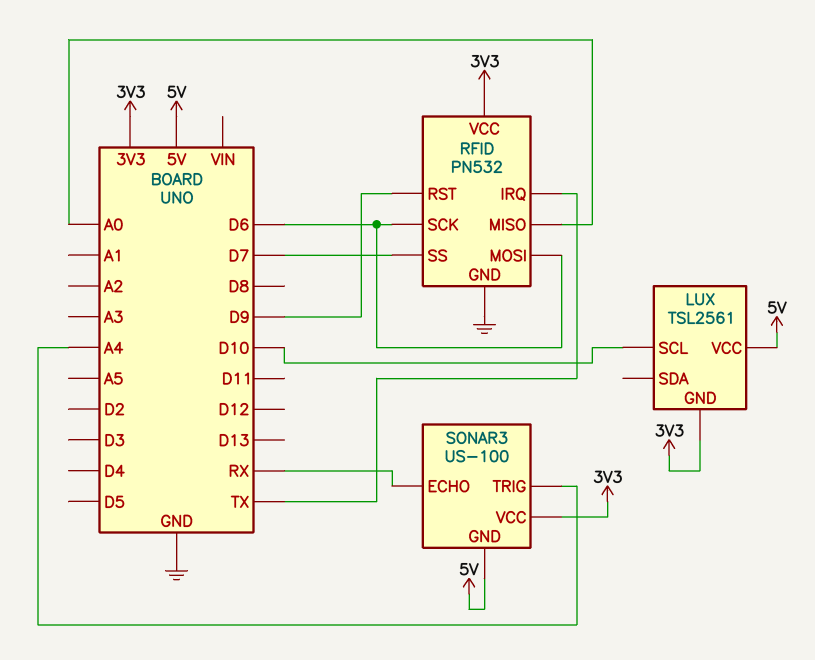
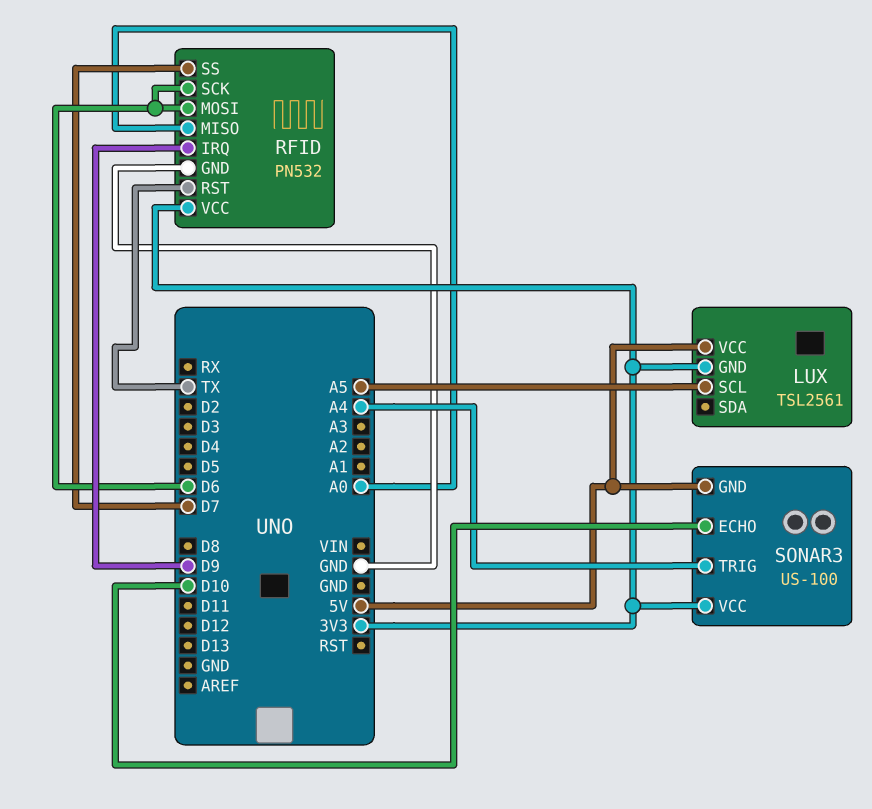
LUX pin SCL: D10 -> A5
RFID pin IRQ: TX -> D9
RFID pin RST: D9 -> TX
SONAR3 pin ECHO: RX -> D10

